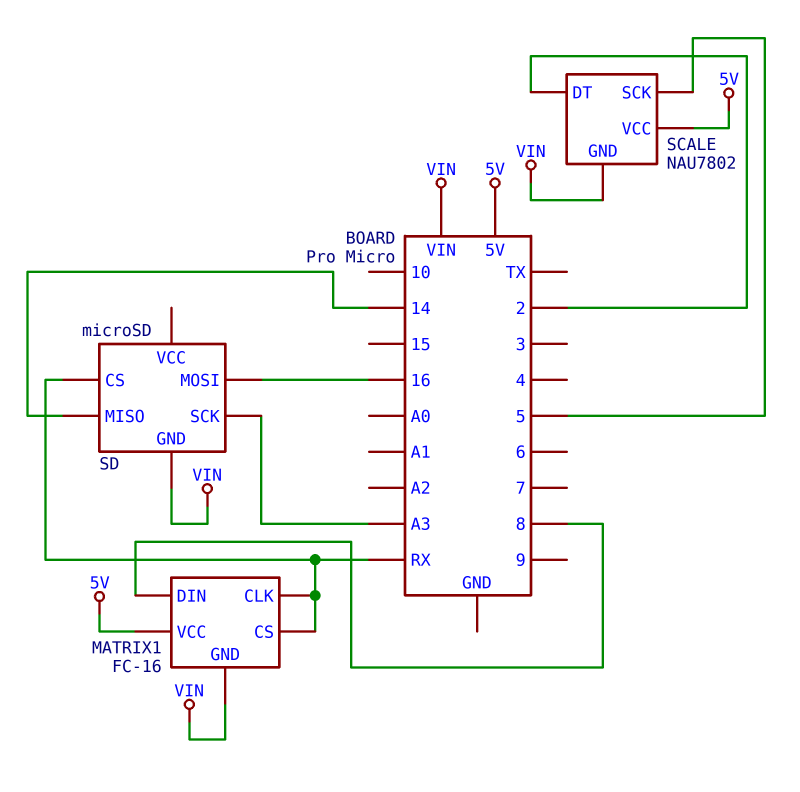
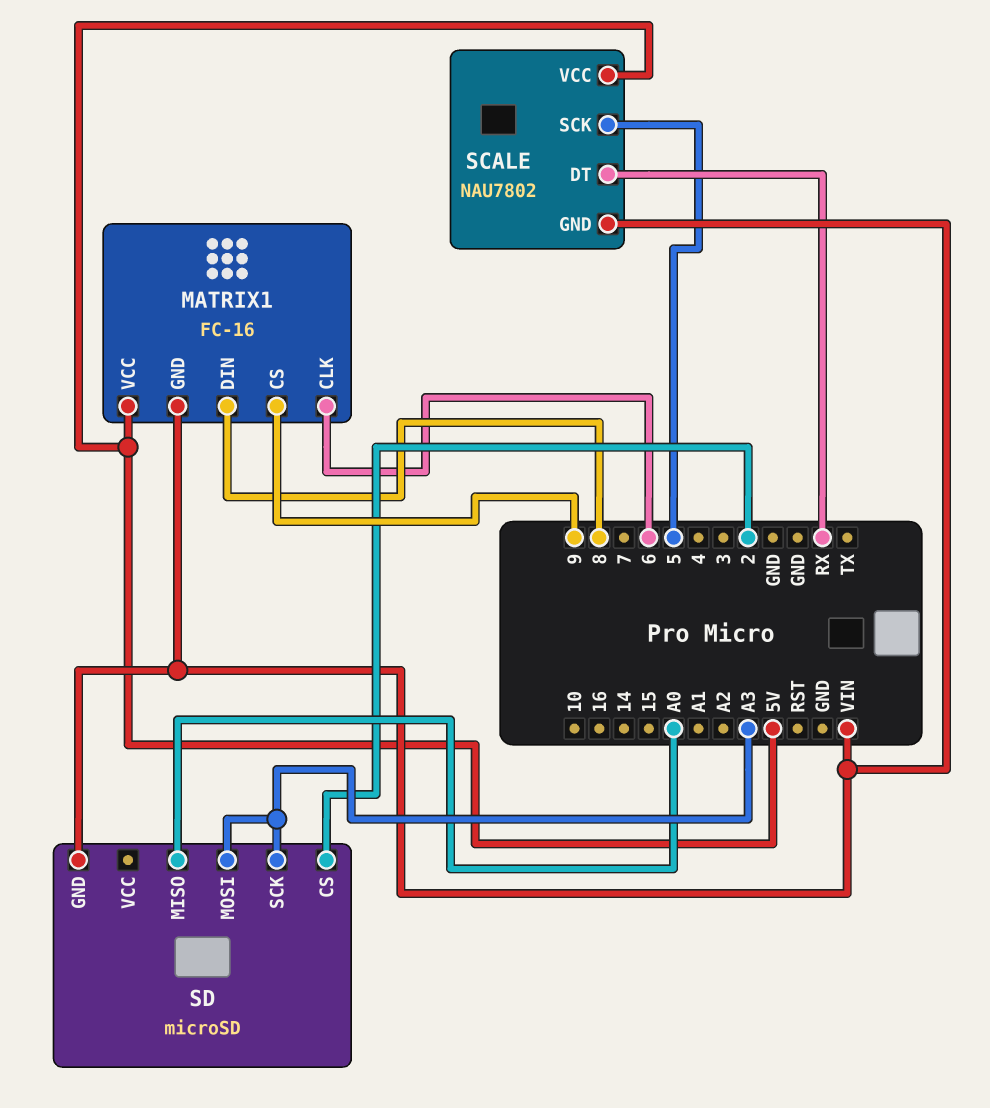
MATRIX1 pin CLK: RX -> 6
MATRIX1 pin CS: RX -> 9
SCALE pin DT: 2 -> RX
SD pin CS: RX -> 2
SD pin MISO: 14 -> A0
SD pin MOSI: 16 -> A3

